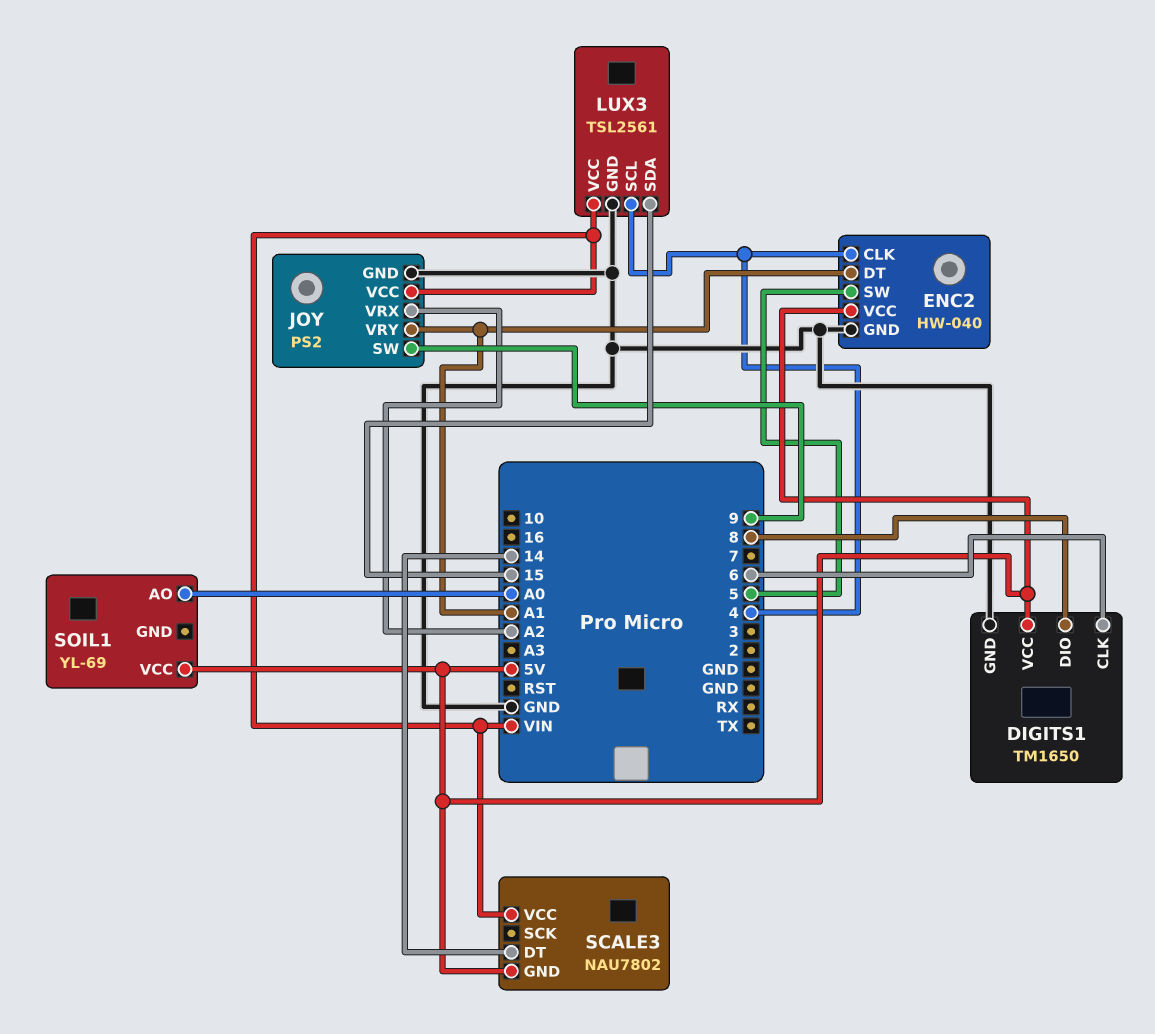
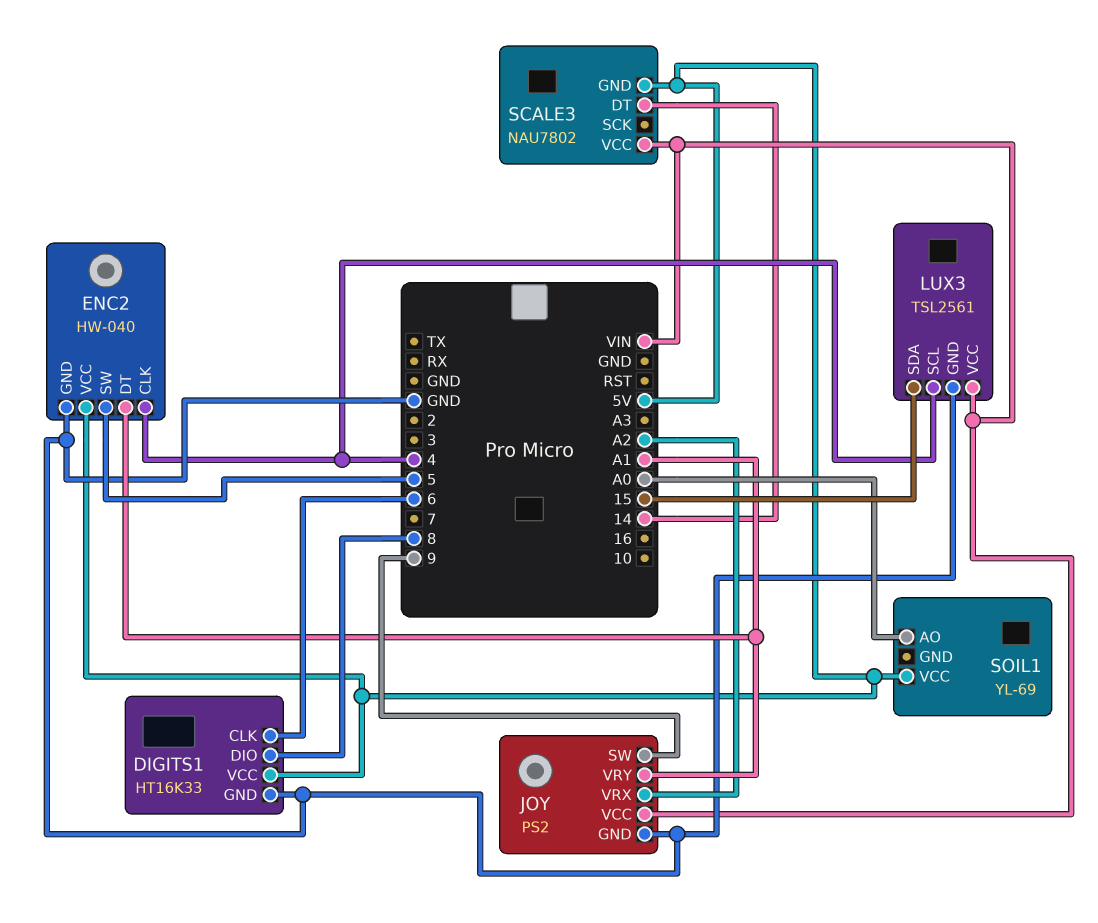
DIGITS1: TM1650 -> HT16K33

